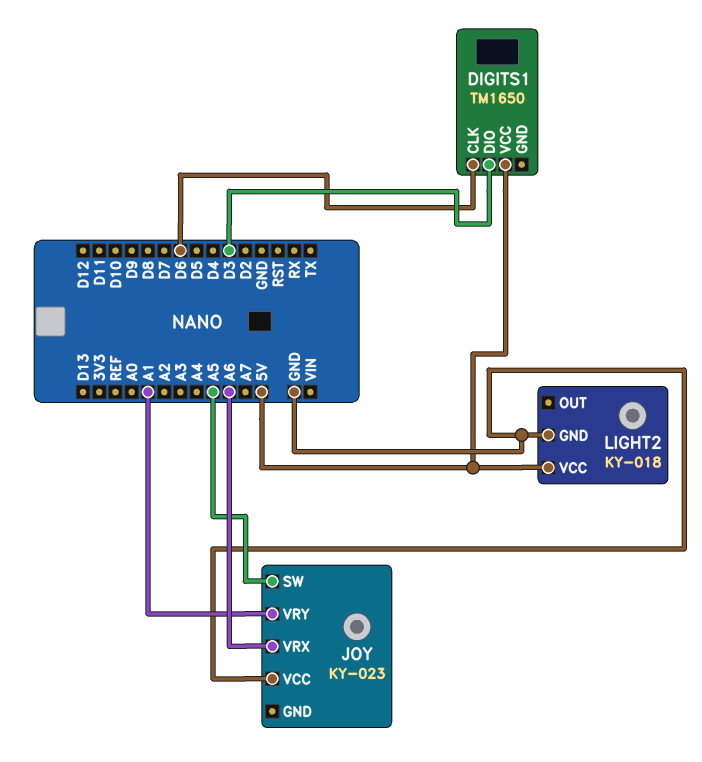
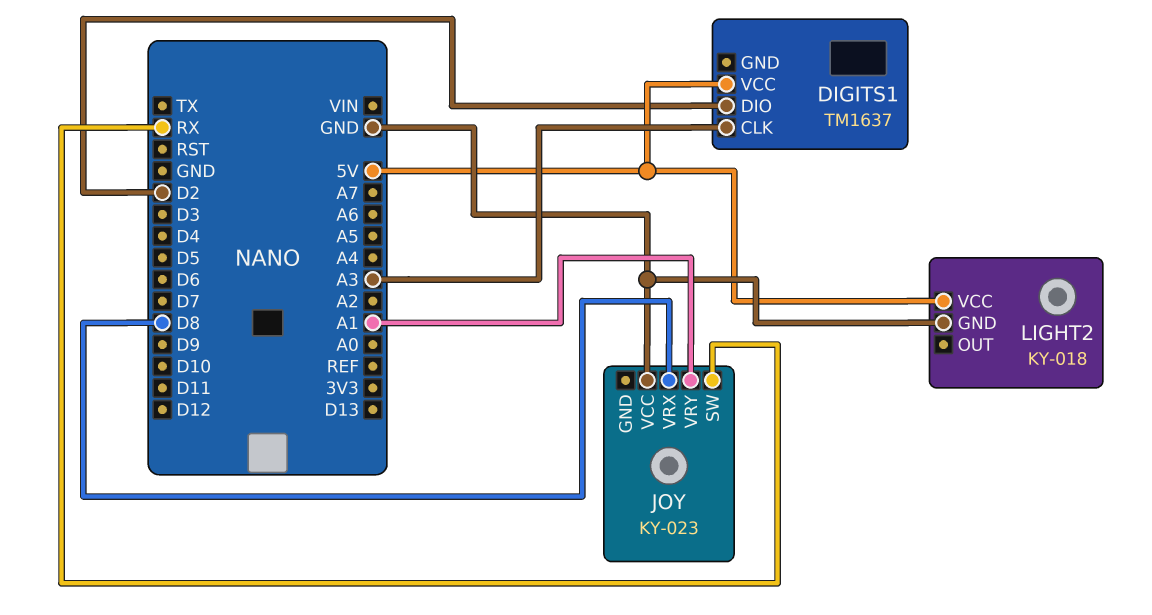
DIGITS1: TM1650 -> TM1637
DIGITS1 pin CLK: D6 -> A3
DIGITS1 pin DIO: D3 -> D2
JOY pin SW: A5 -> RX
JOY pin VRX: A6 -> D8

